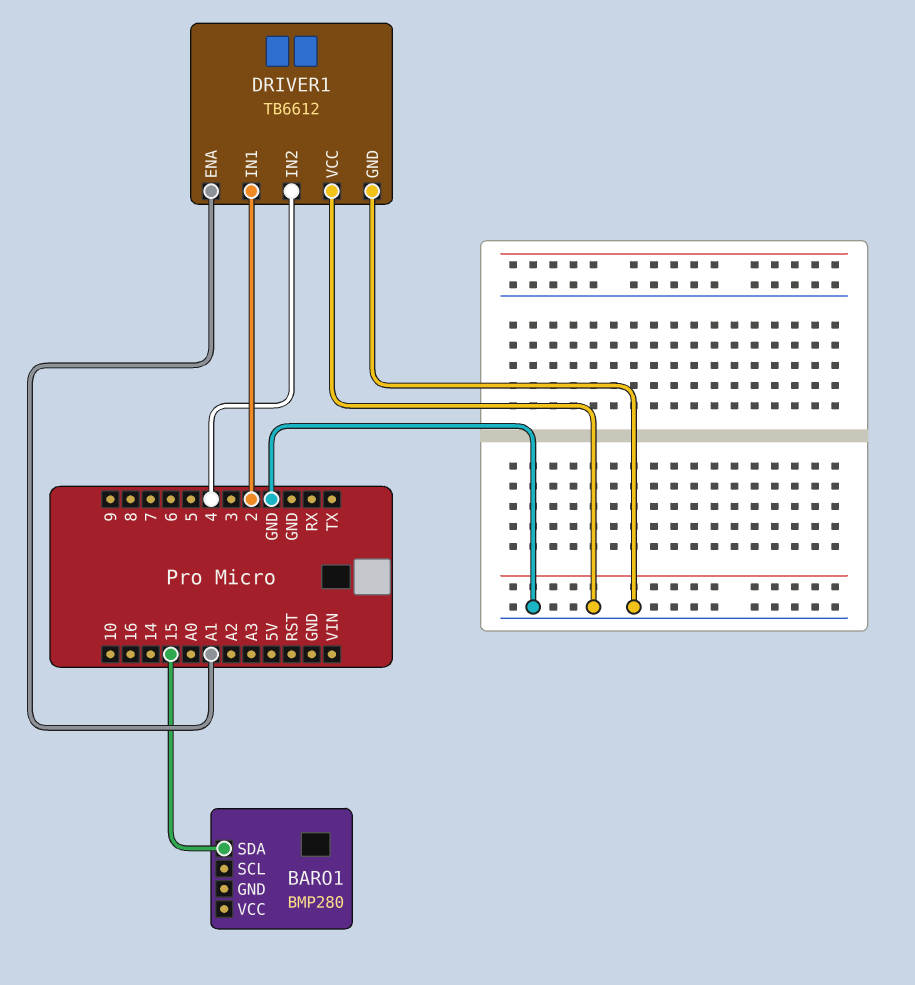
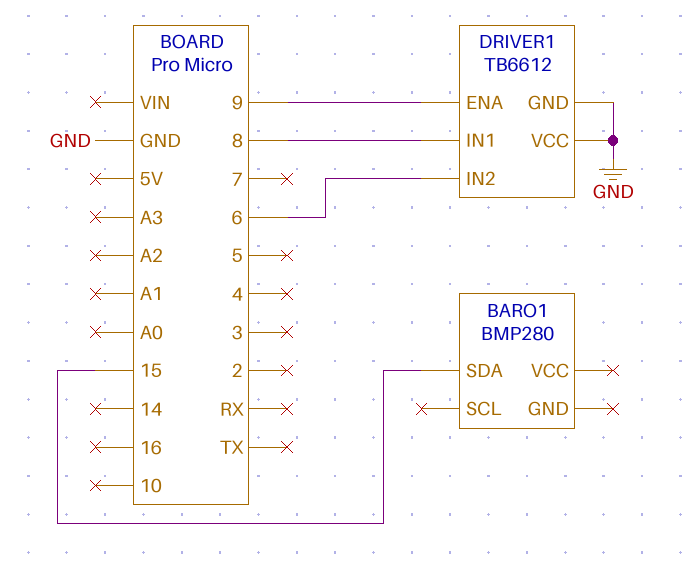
DRIVER1 pin ENA: A1 -> 9
DRIVER1 pin IN1: 2 -> 8
DRIVER1 pin IN2: 4 -> 6

